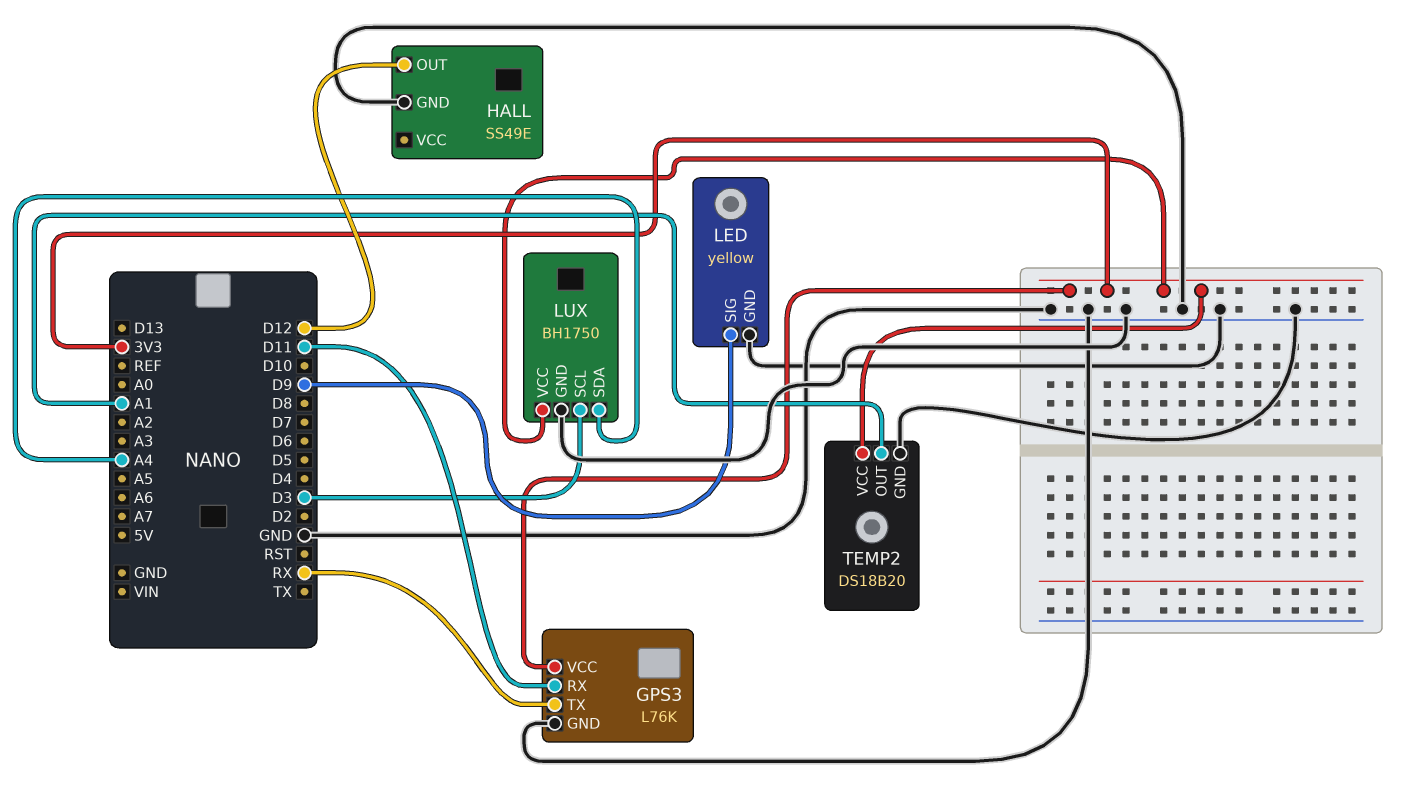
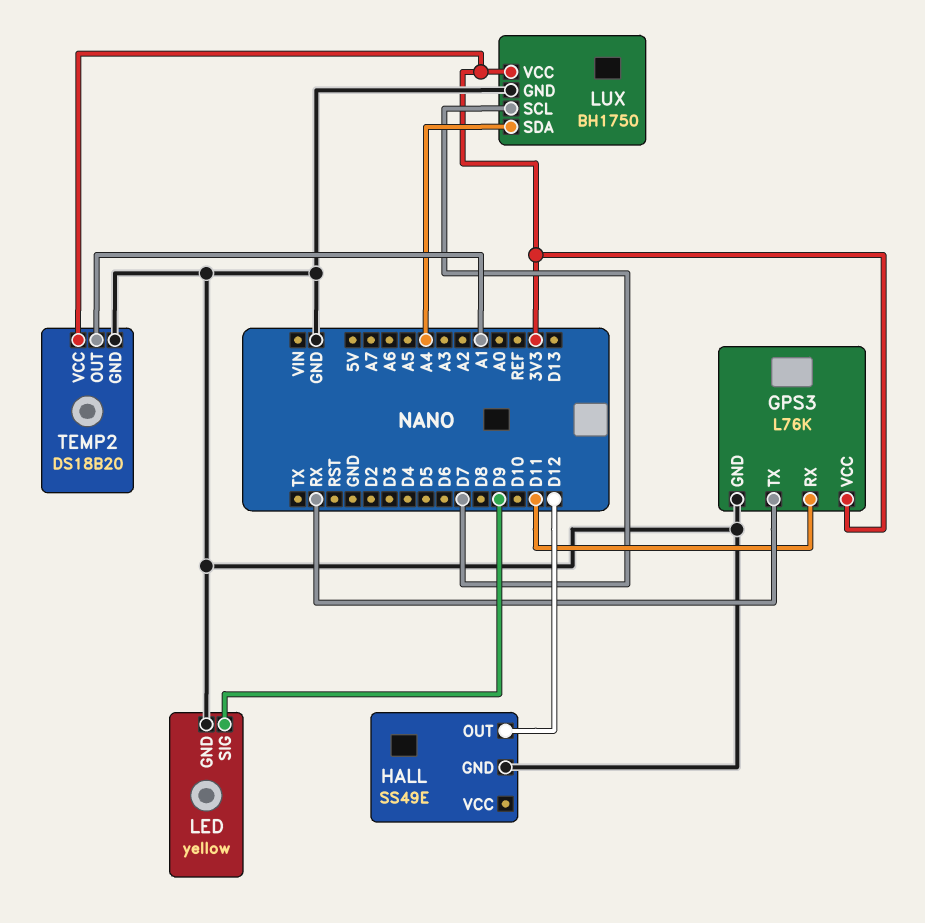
LUX pin SCL: D3 -> D7

